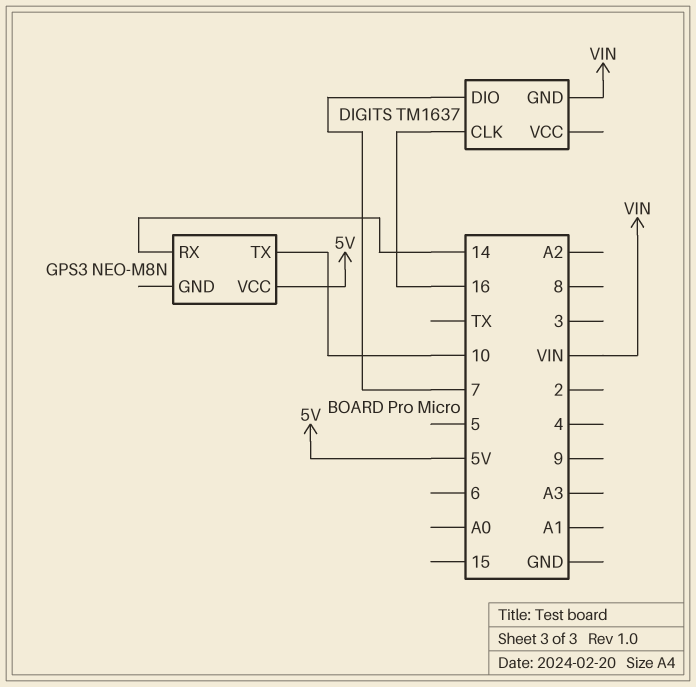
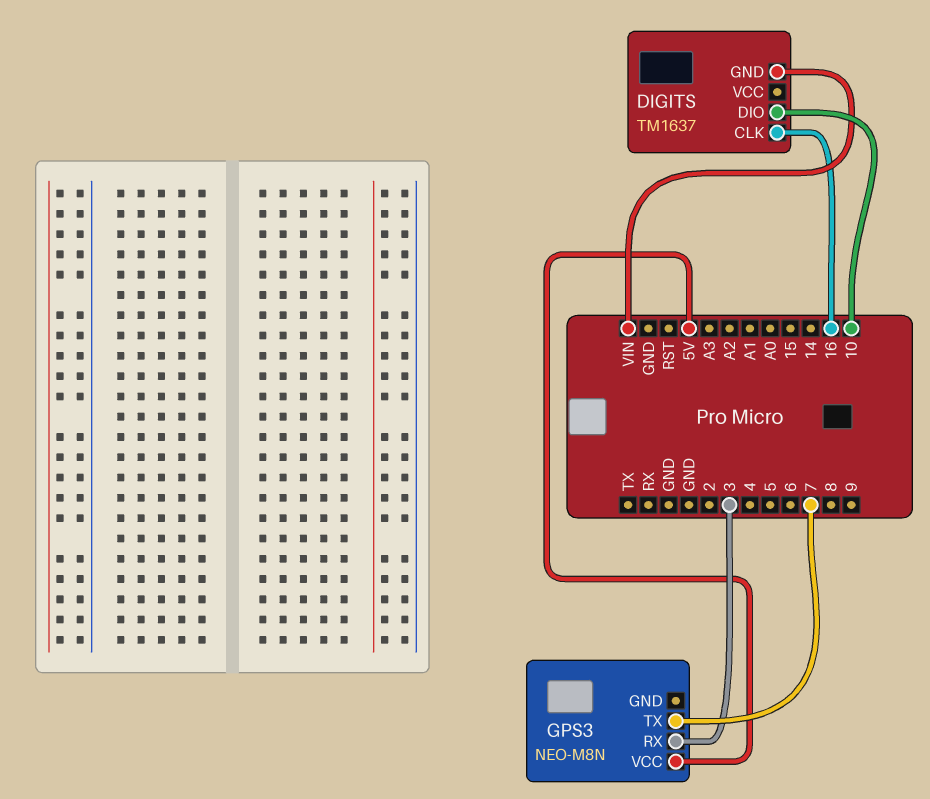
DIGITS pin DIO: 7 -> 10
GPS3 pin RX: 14 -> 3
GPS3 pin TX: 10 -> 7

